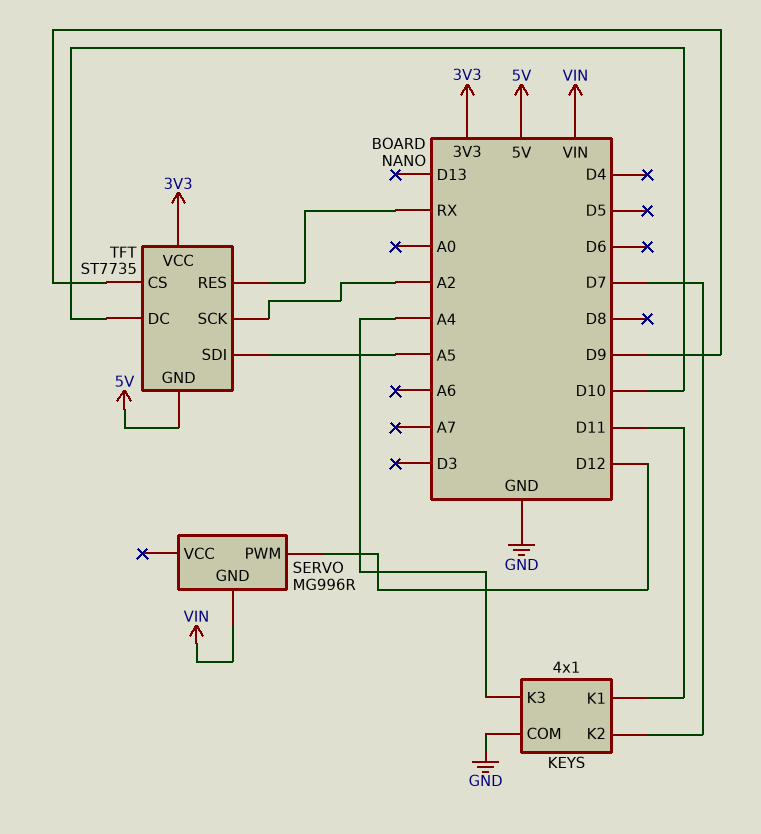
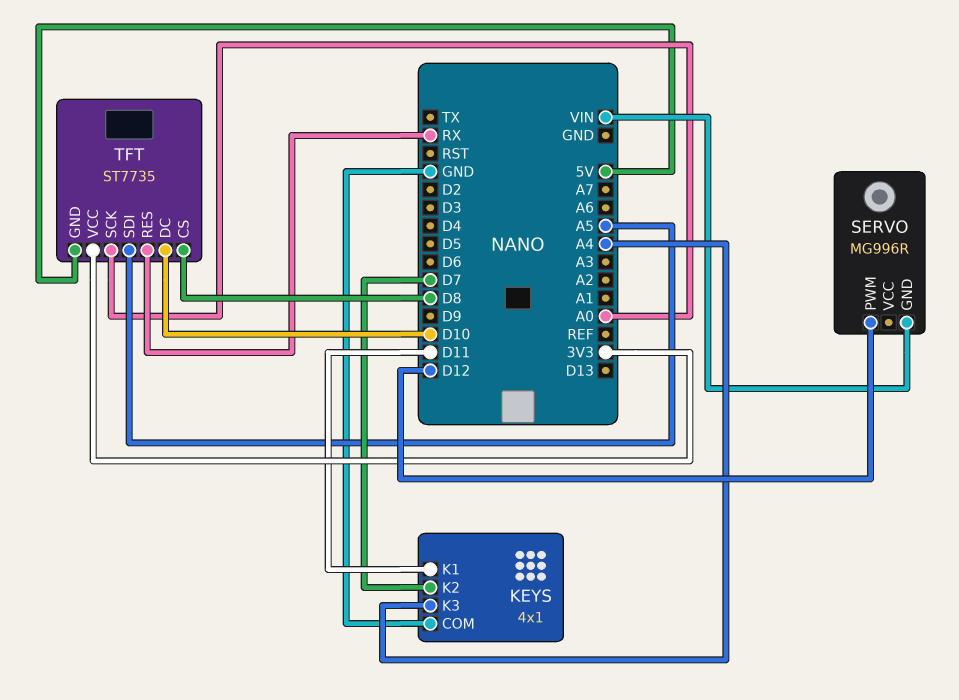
TFT pin CS: D9 -> D8
TFT pin SCK: A2 -> A0

